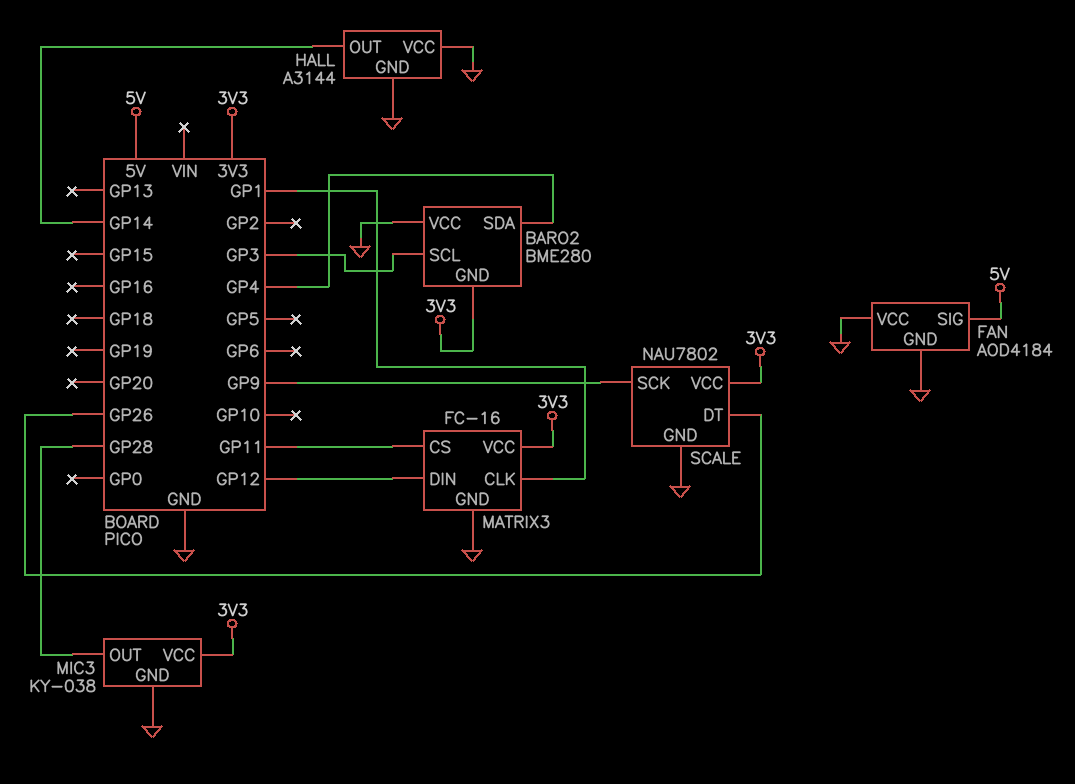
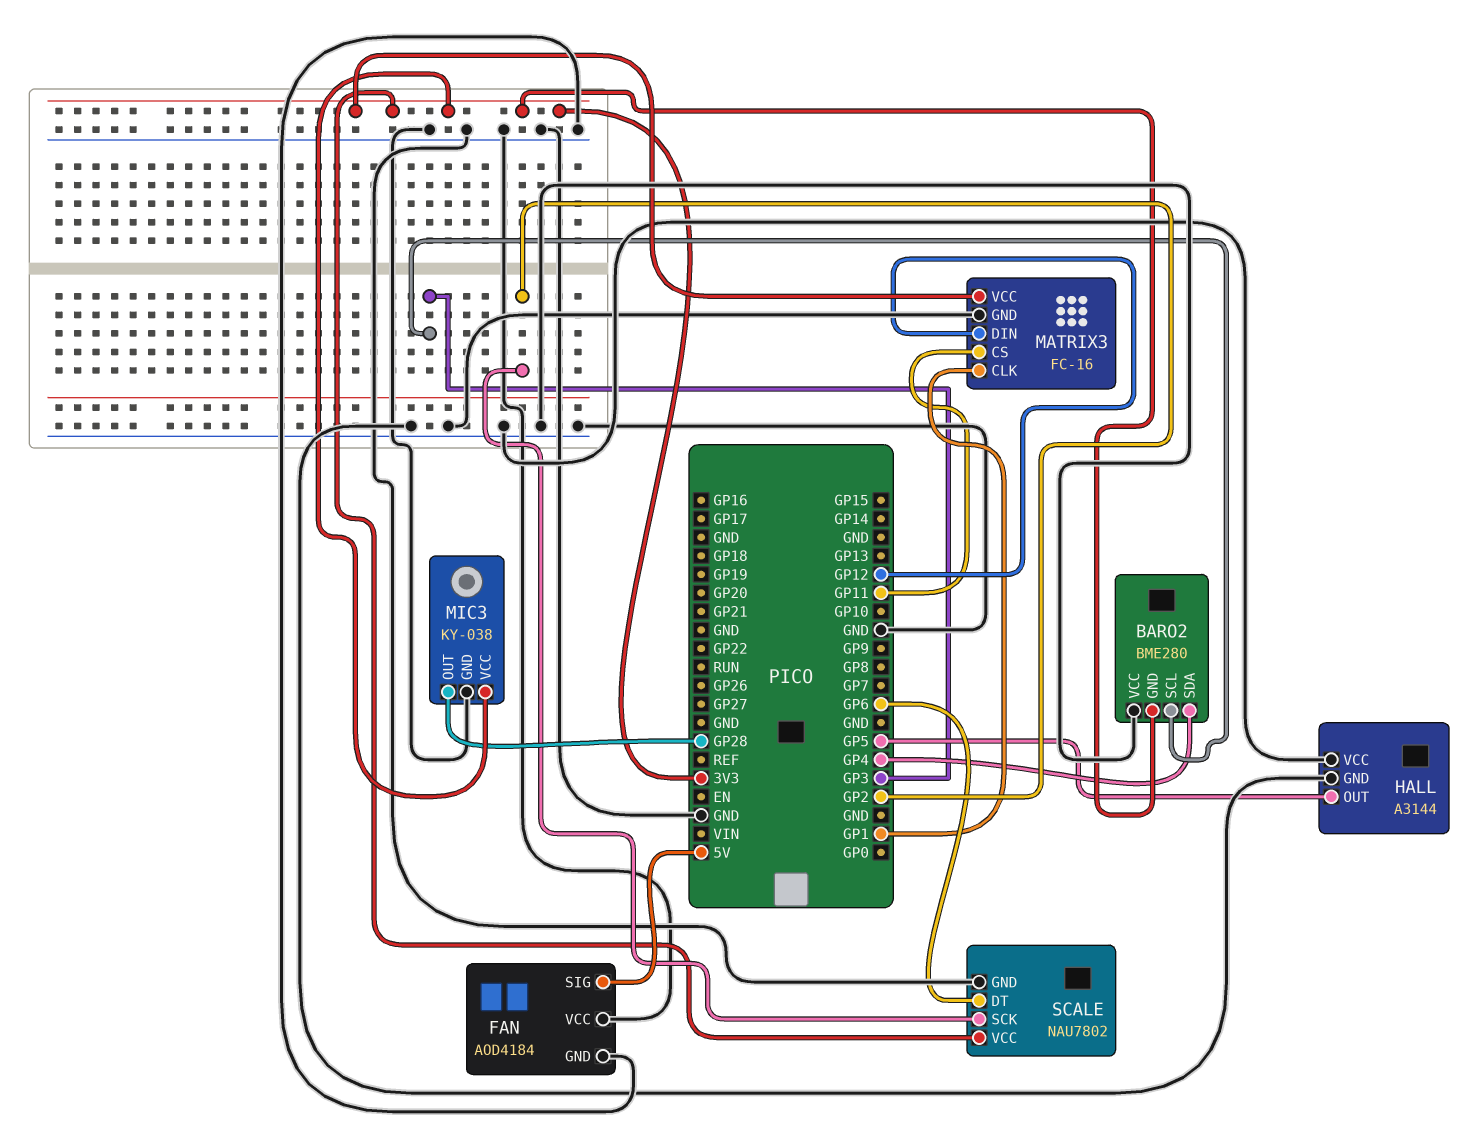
HALL pin OUT: GP14 -> GP5
SCALE pin DT: GP26 -> GP6
SCALE pin SCK: GP9 -> GP2

